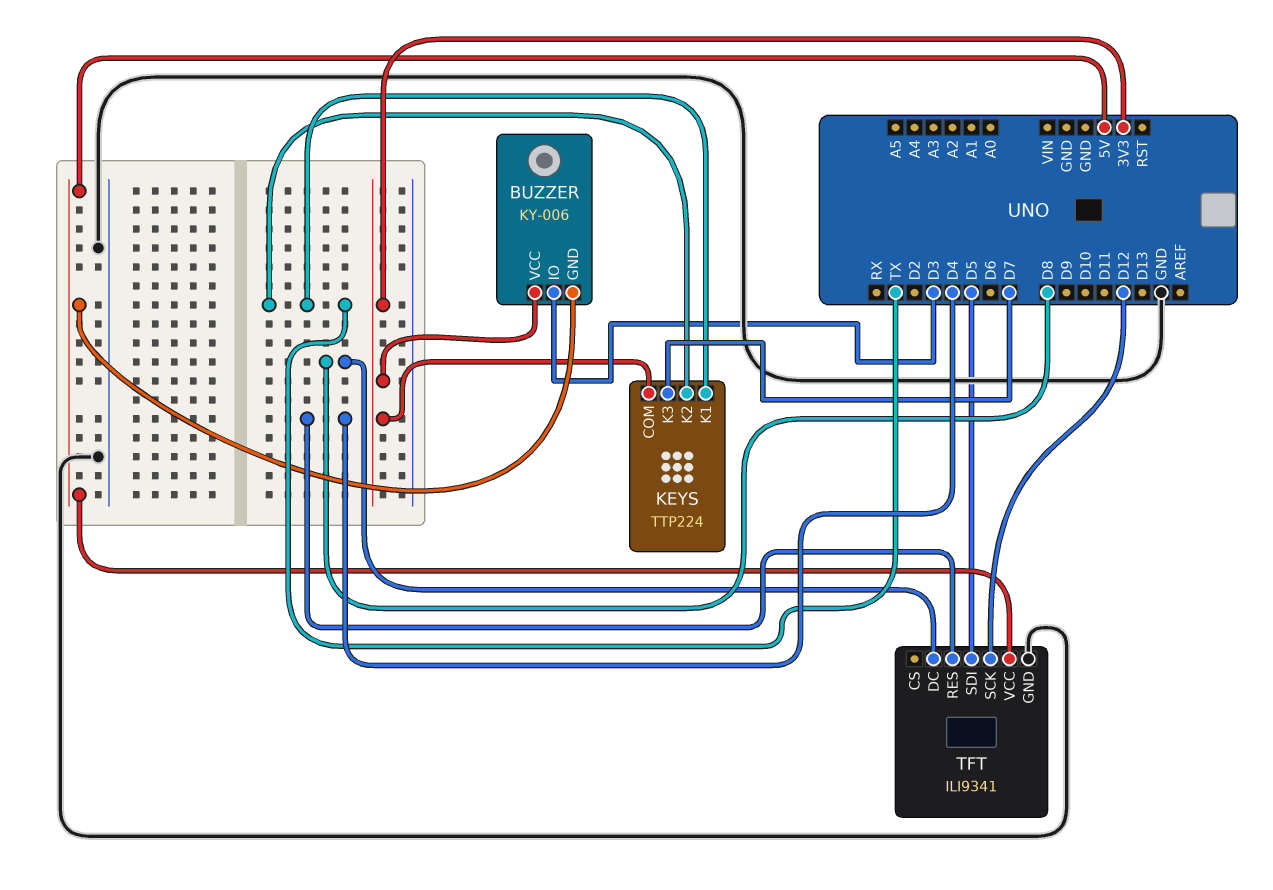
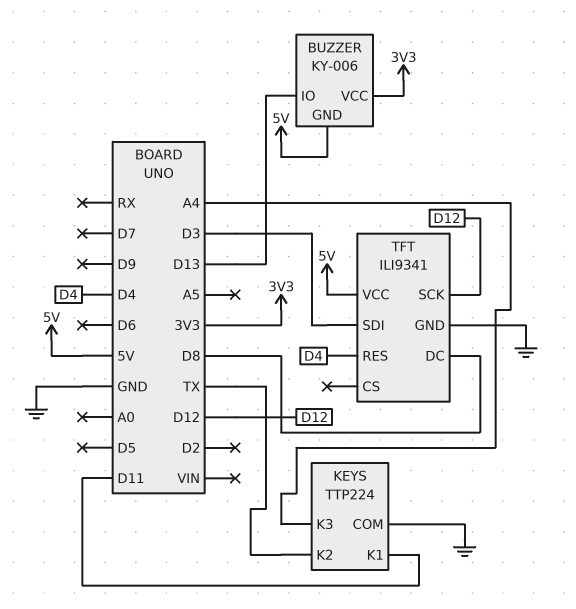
BUZZER pin IO: D3 -> D13
KEYS pin COM: 3V3 -> GND
KEYS pin K1: TX -> D11
KEYS pin K3: D7 -> A4
TFT pin SDI: D5 -> D3

